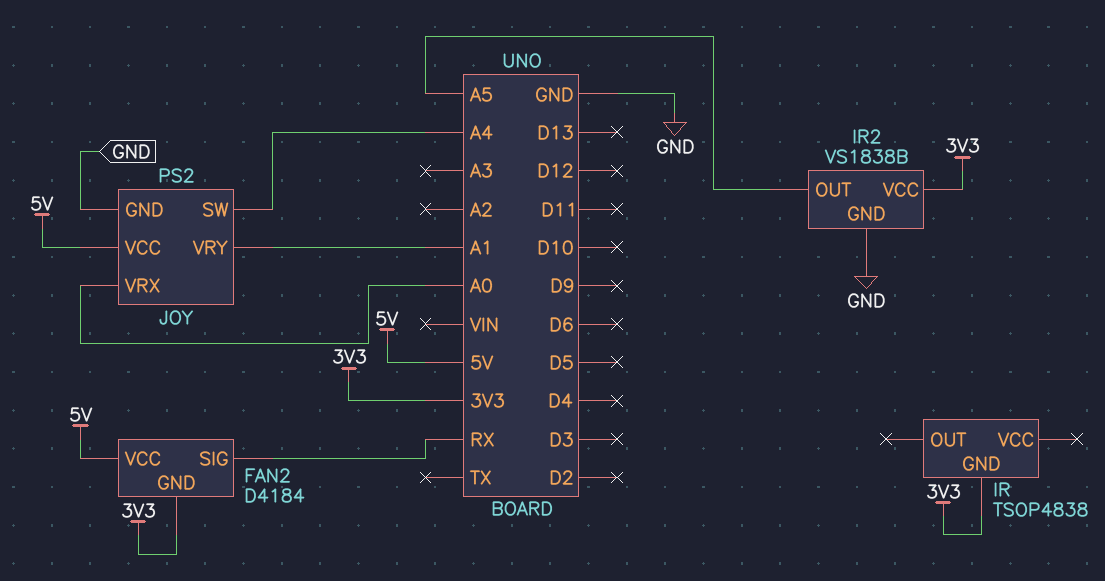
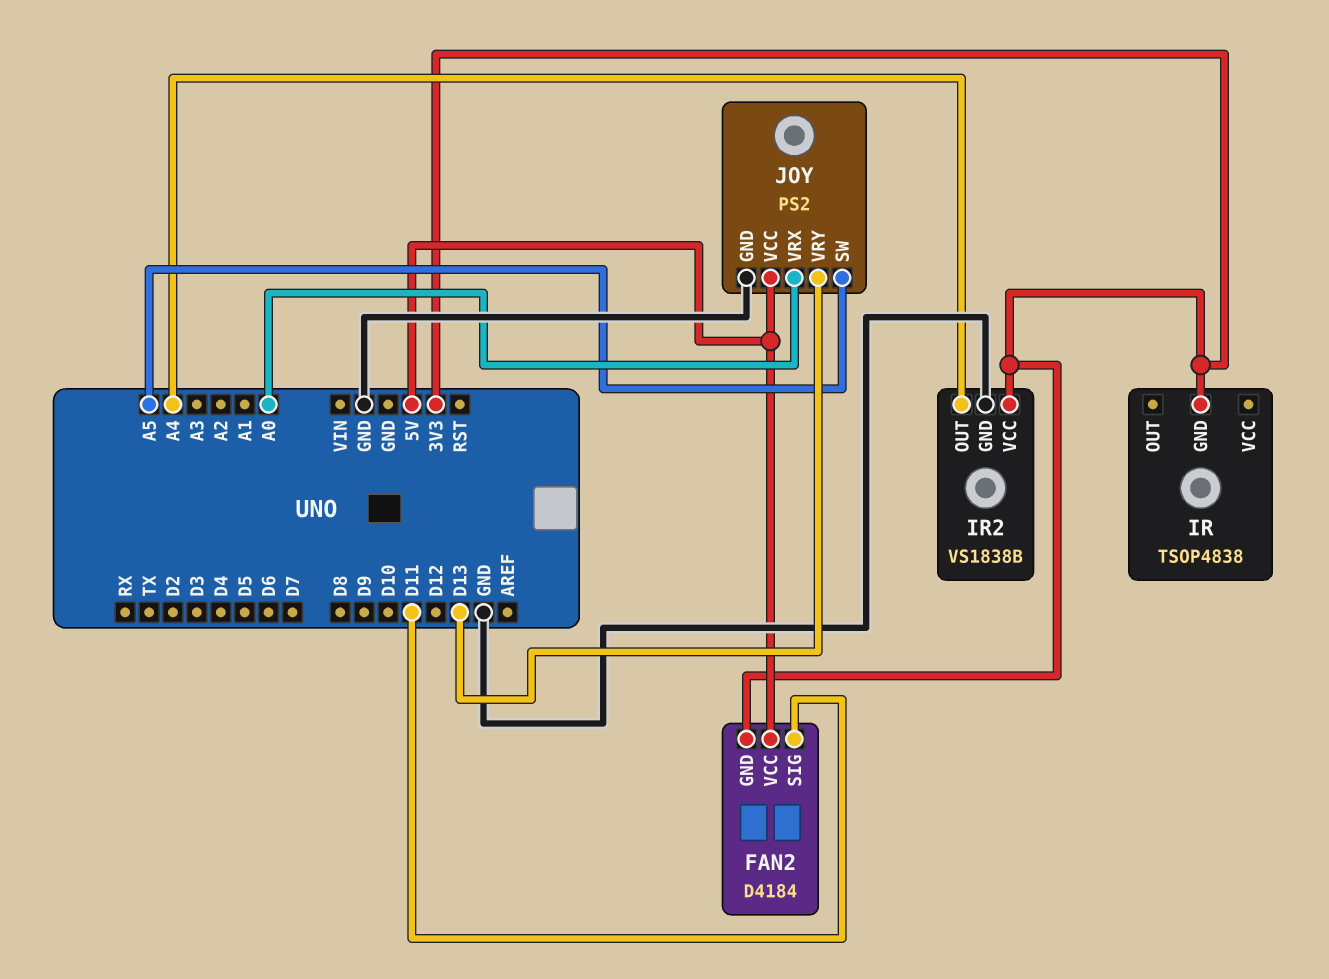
FAN2 pin SIG: RX -> D11
IR2 pin OUT: A5 -> A4
JOY pin SW: A4 -> A5
JOY pin VRY: A1 -> D13

